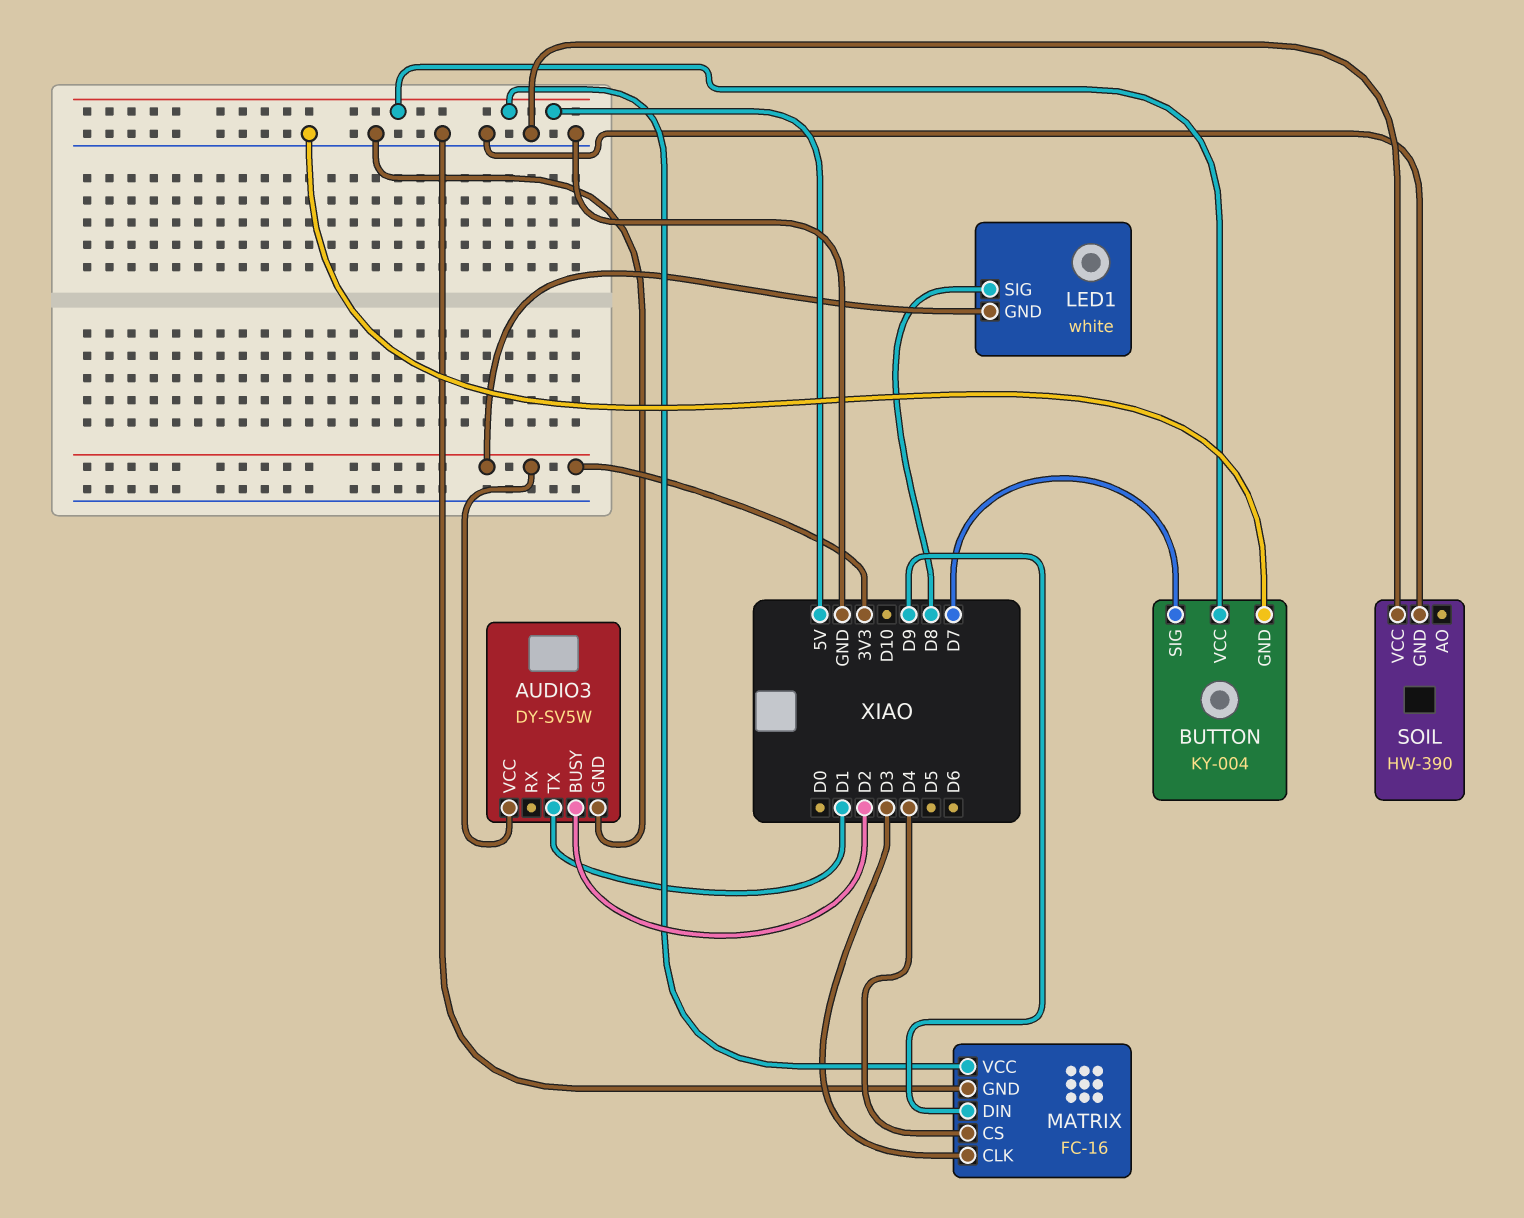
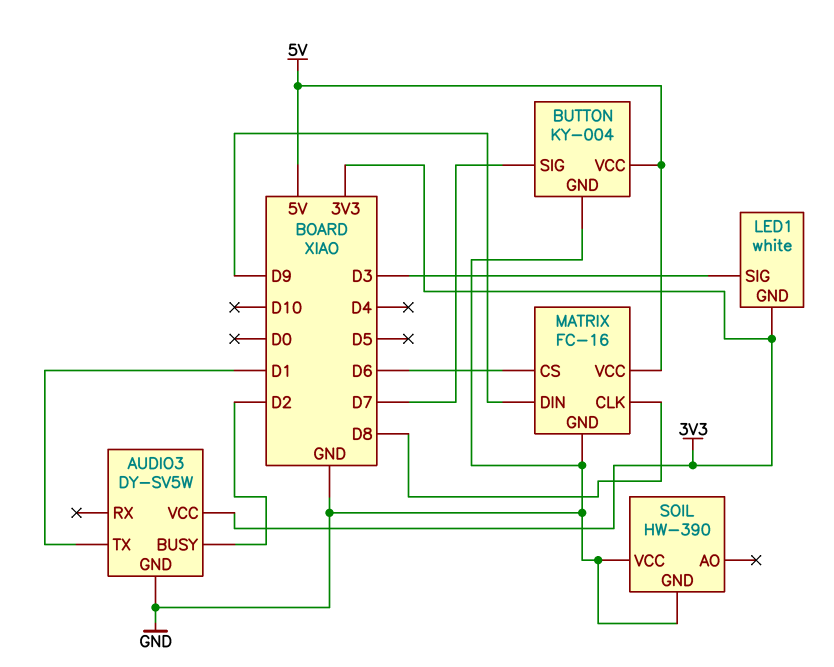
LED1 pin SIG: D8 -> D3
MATRIX pin CLK: D3 -> D8
MATRIX pin CS: D4 -> D6

